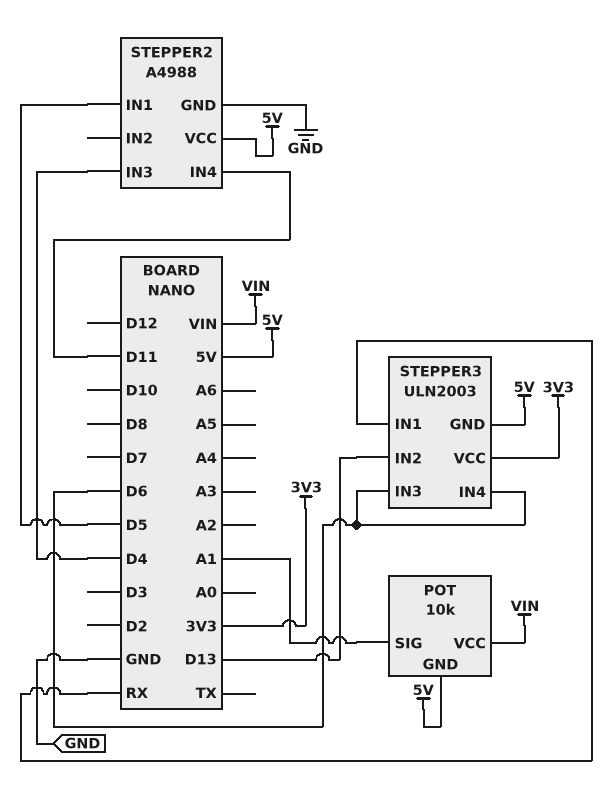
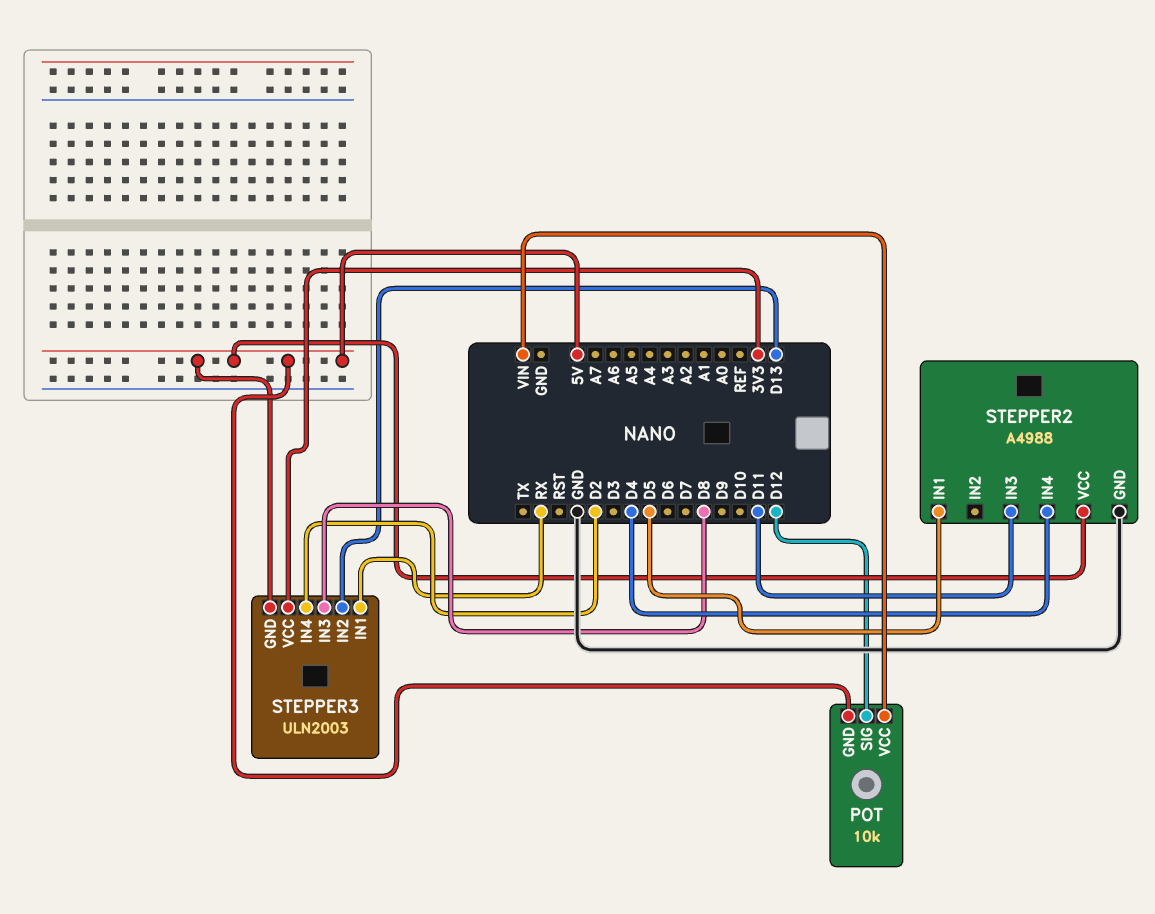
POT pin SIG: A1 -> D12
STEPPER2 pin IN3: D4 -> D11
STEPPER2 pin IN4: D11 -> D4
STEPPER3 pin IN3: D6 -> D8
STEPPER3 pin IN4: D6 -> D2

